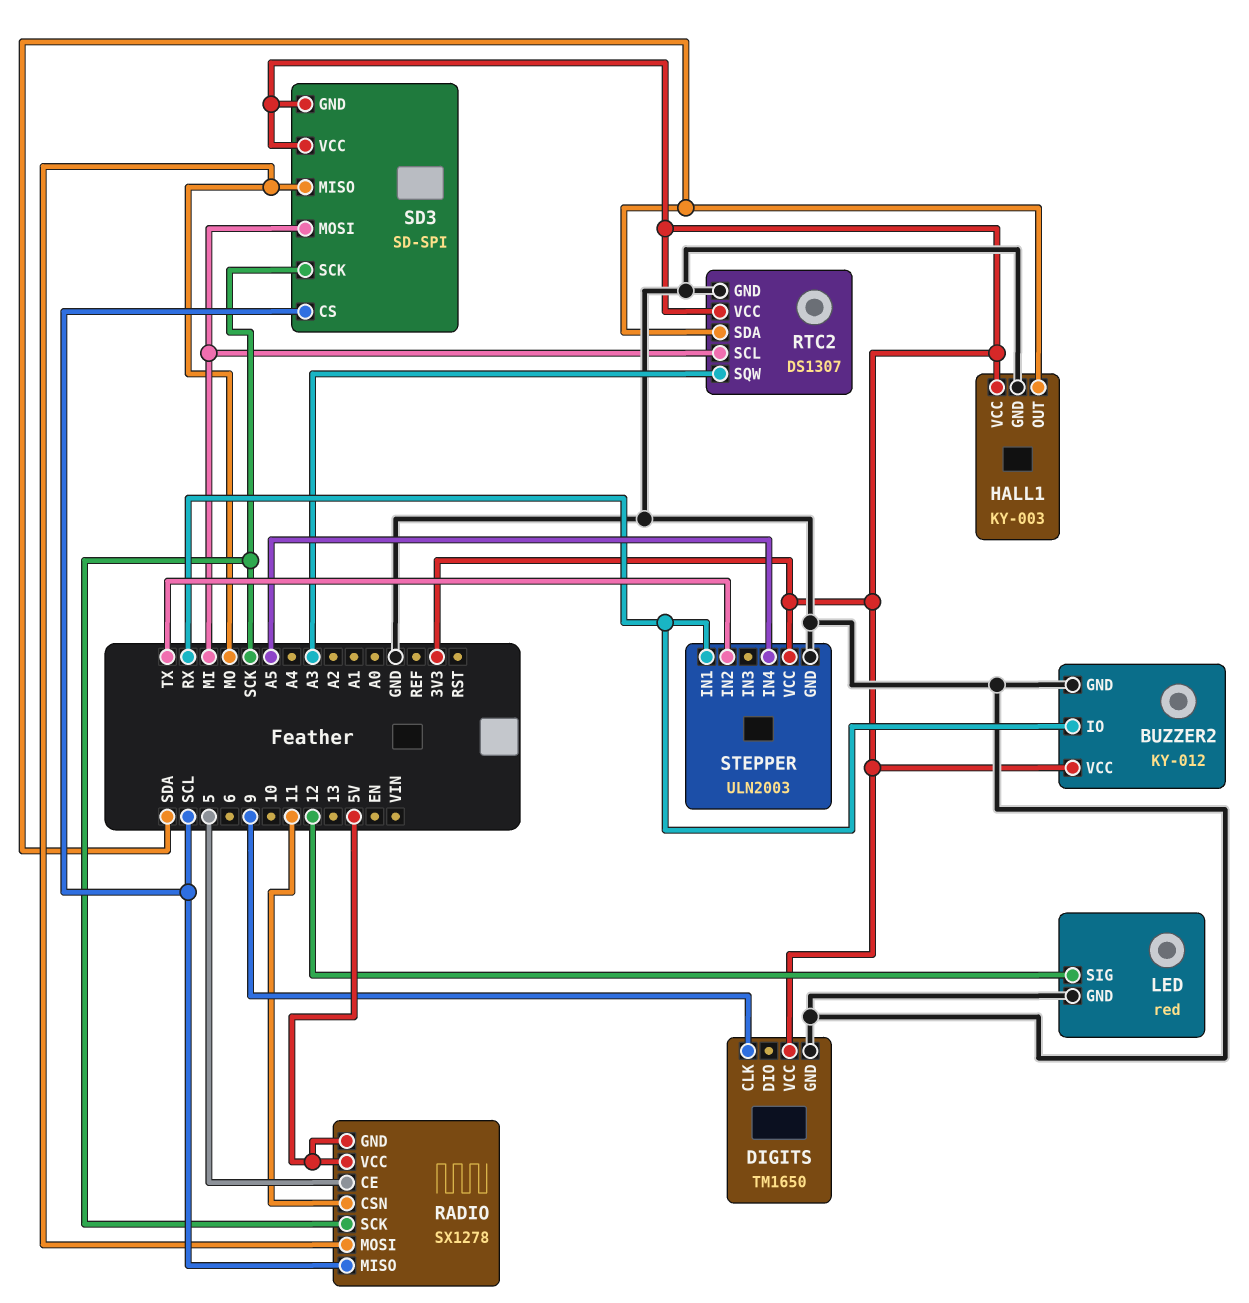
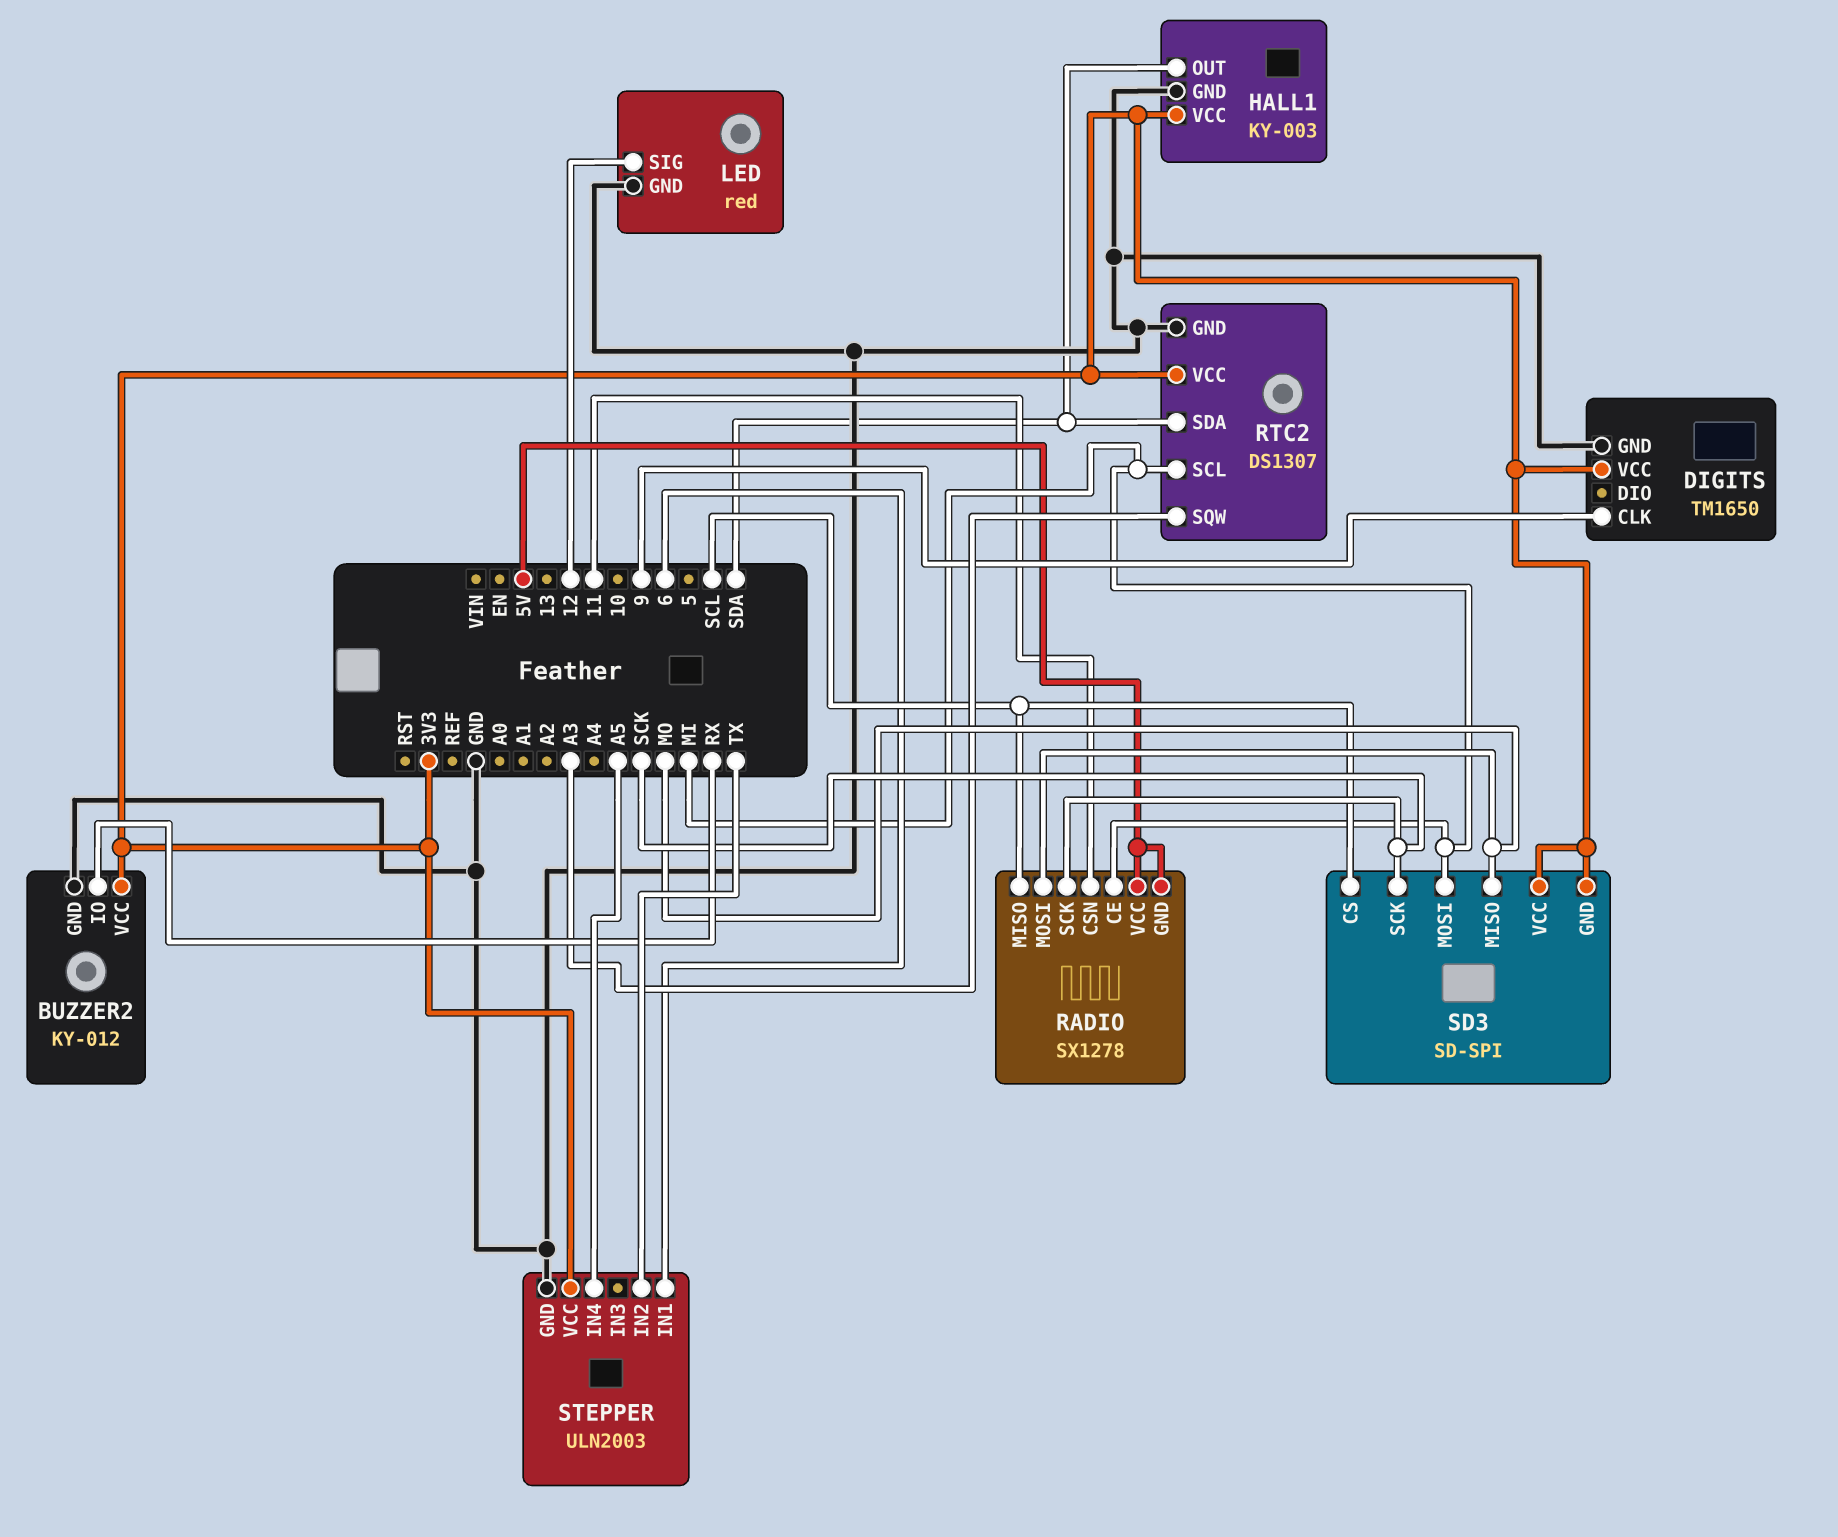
RADIO pin CE: 5 -> MI
STEPPER pin IN1: RX -> 6

